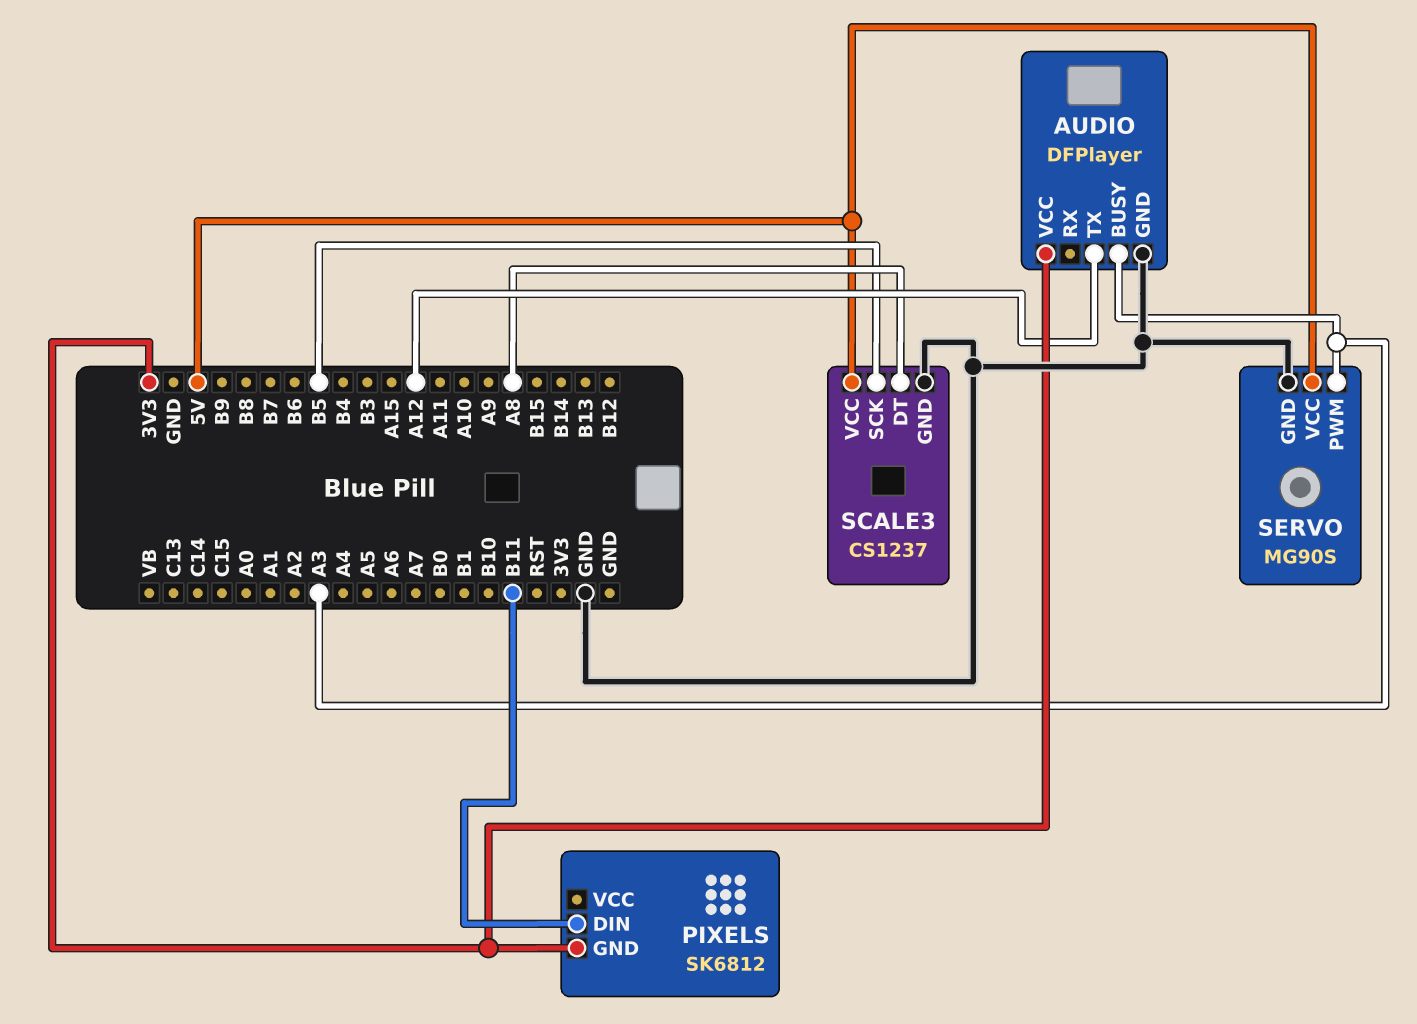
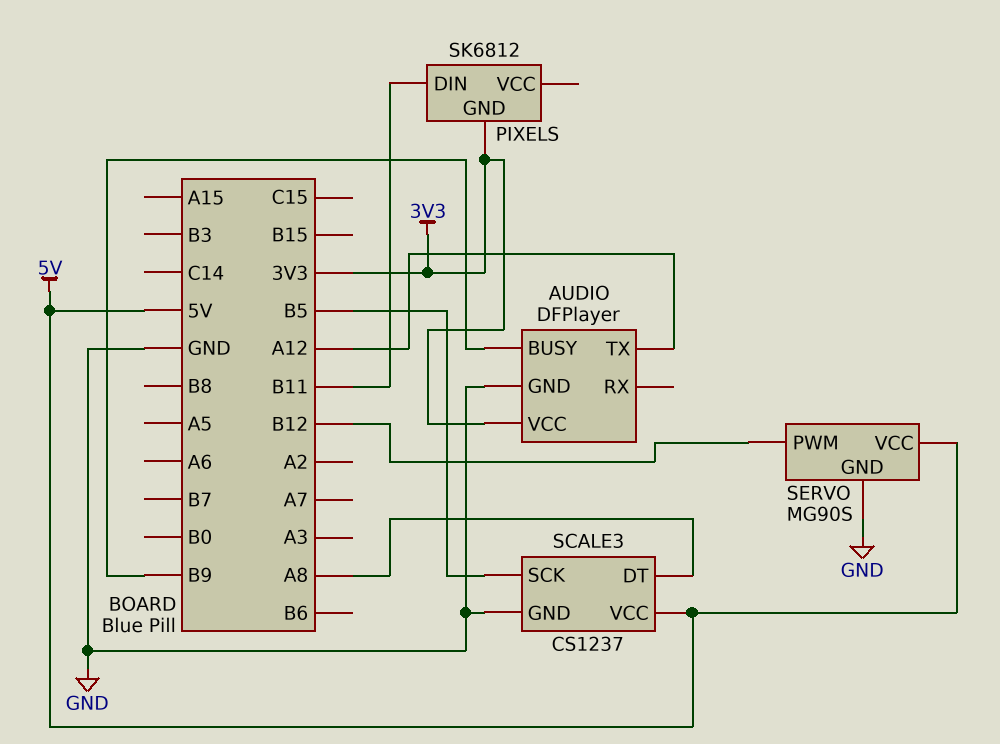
AUDIO pin BUSY: A3 -> B9
SERVO pin PWM: A3 -> B12

